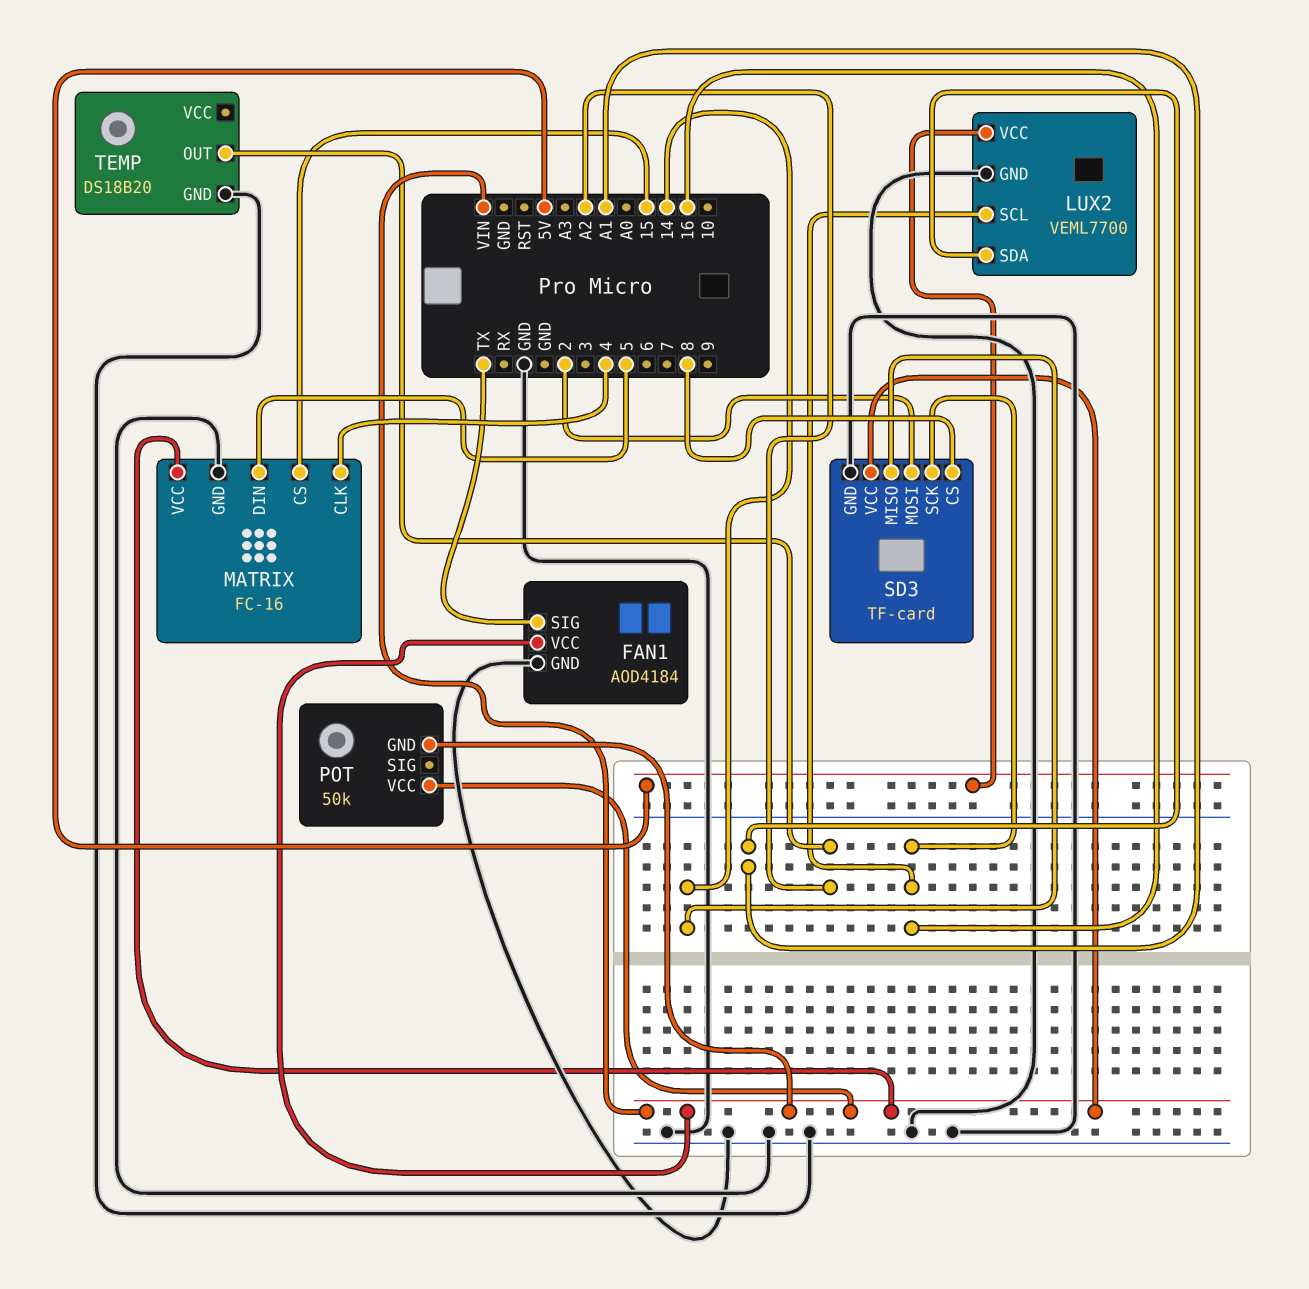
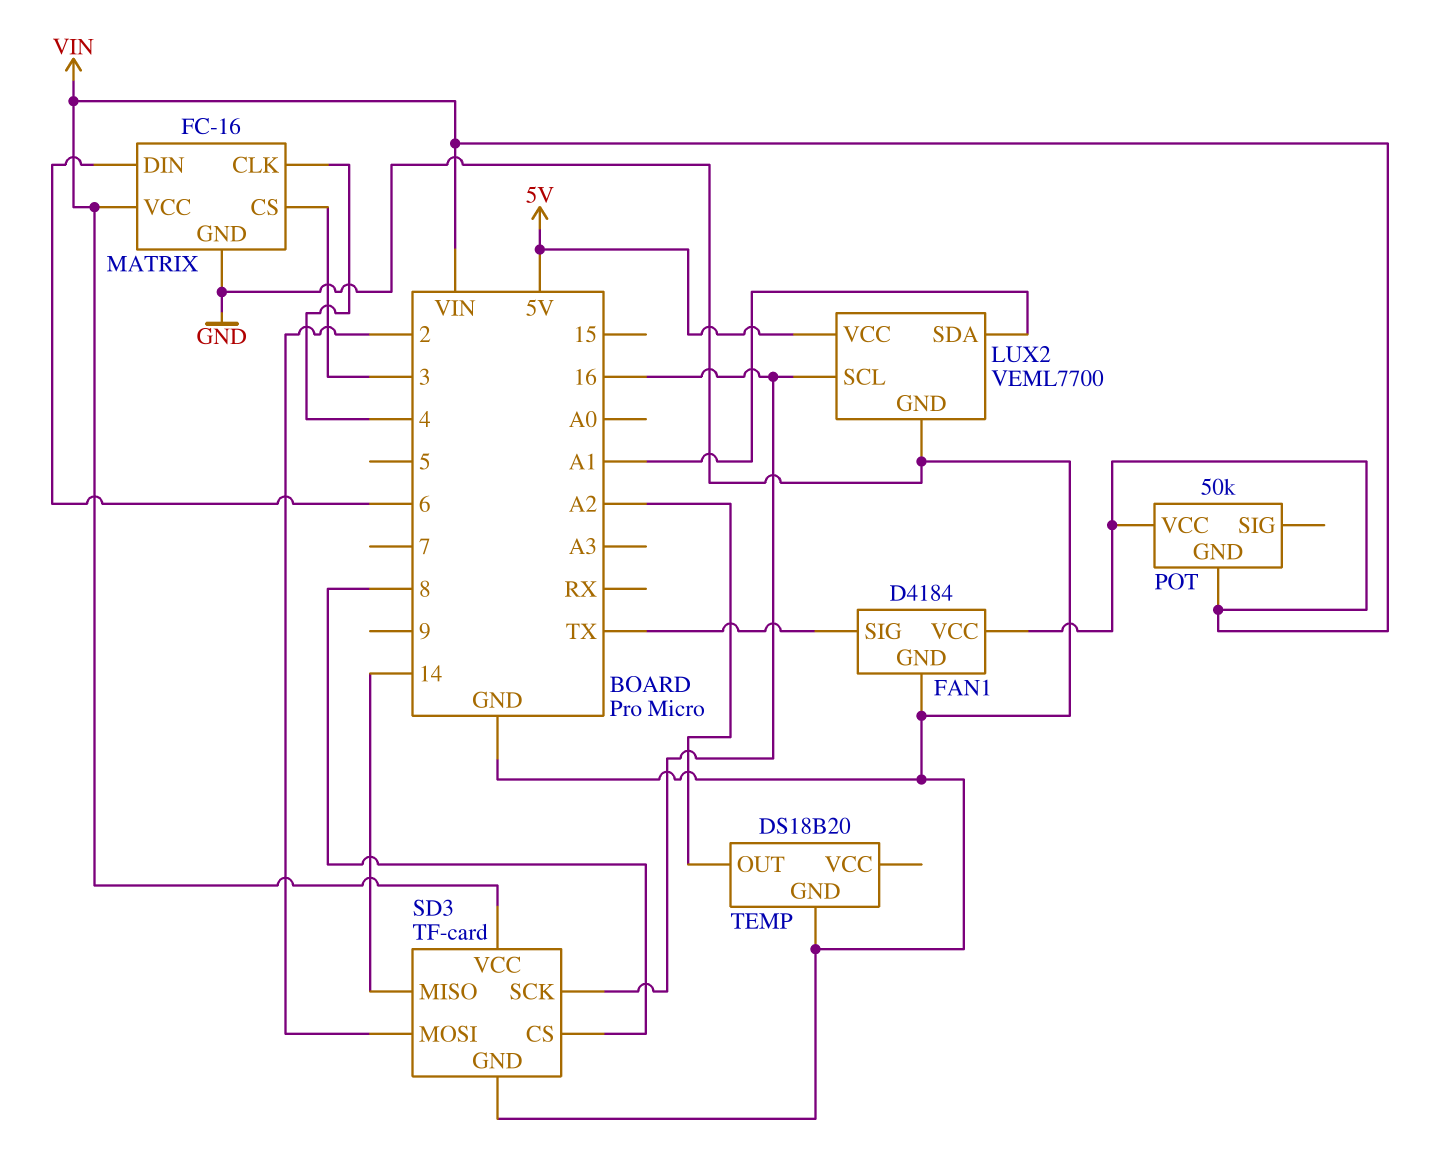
FAN1: AOD4184 -> D4184
MATRIX pin CS: 15 -> 3
MATRIX pin DIN: 5 -> 6

